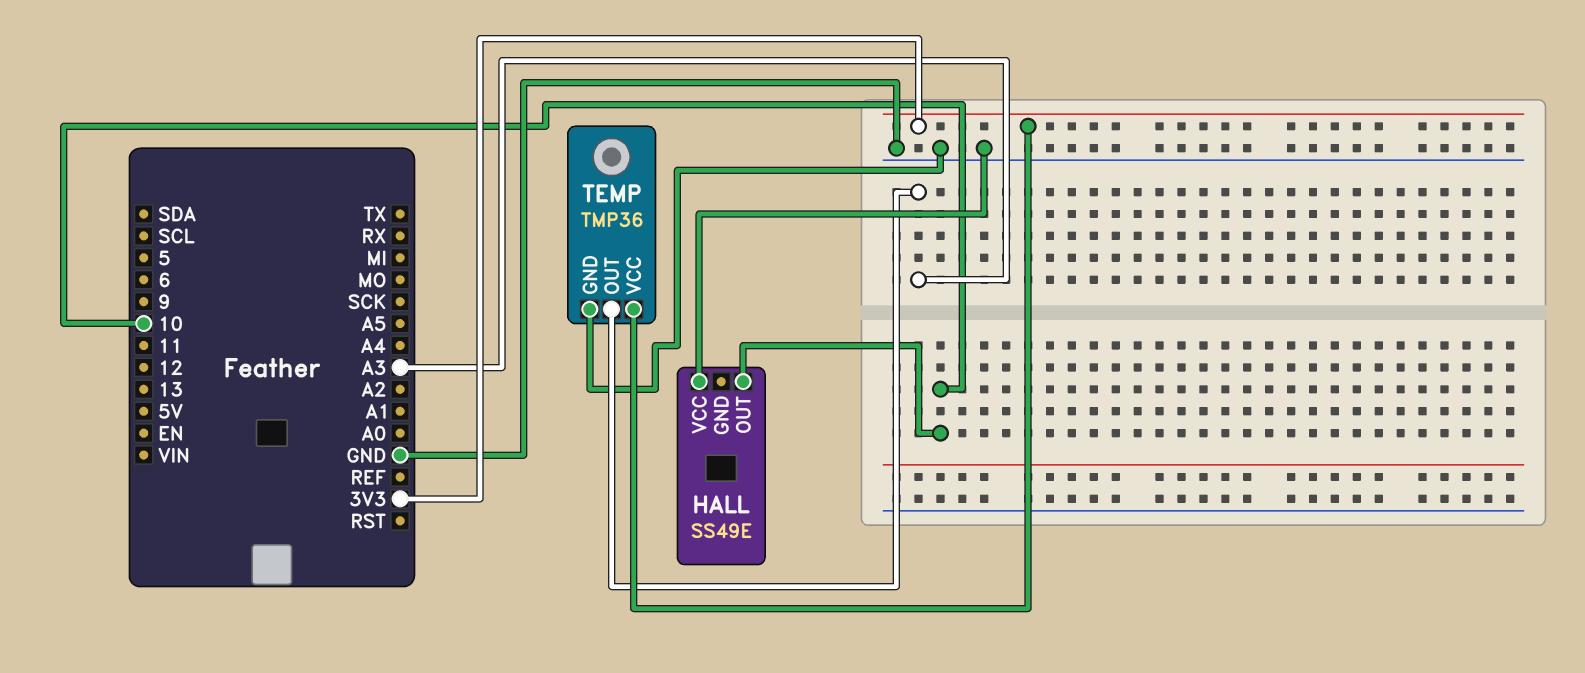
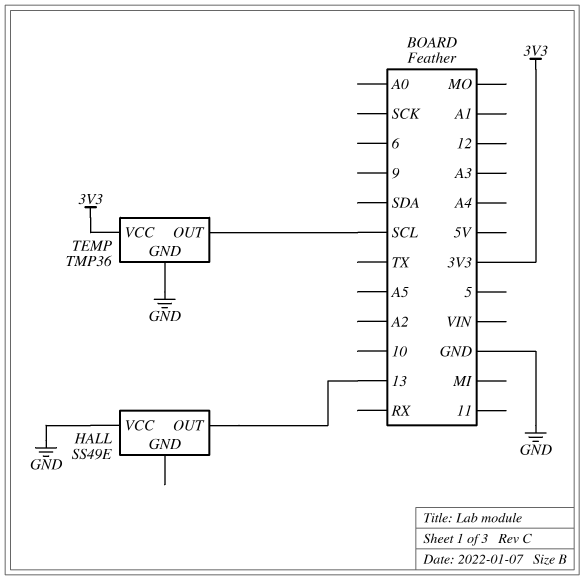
HALL pin OUT: 10 -> 13
TEMP pin OUT: A3 -> SCL

